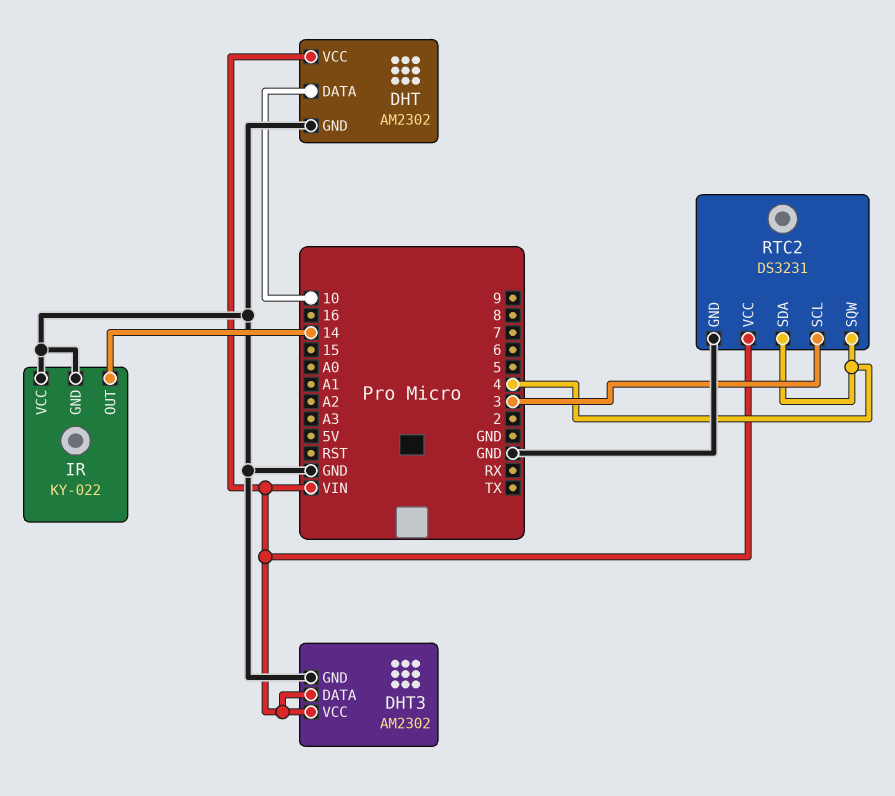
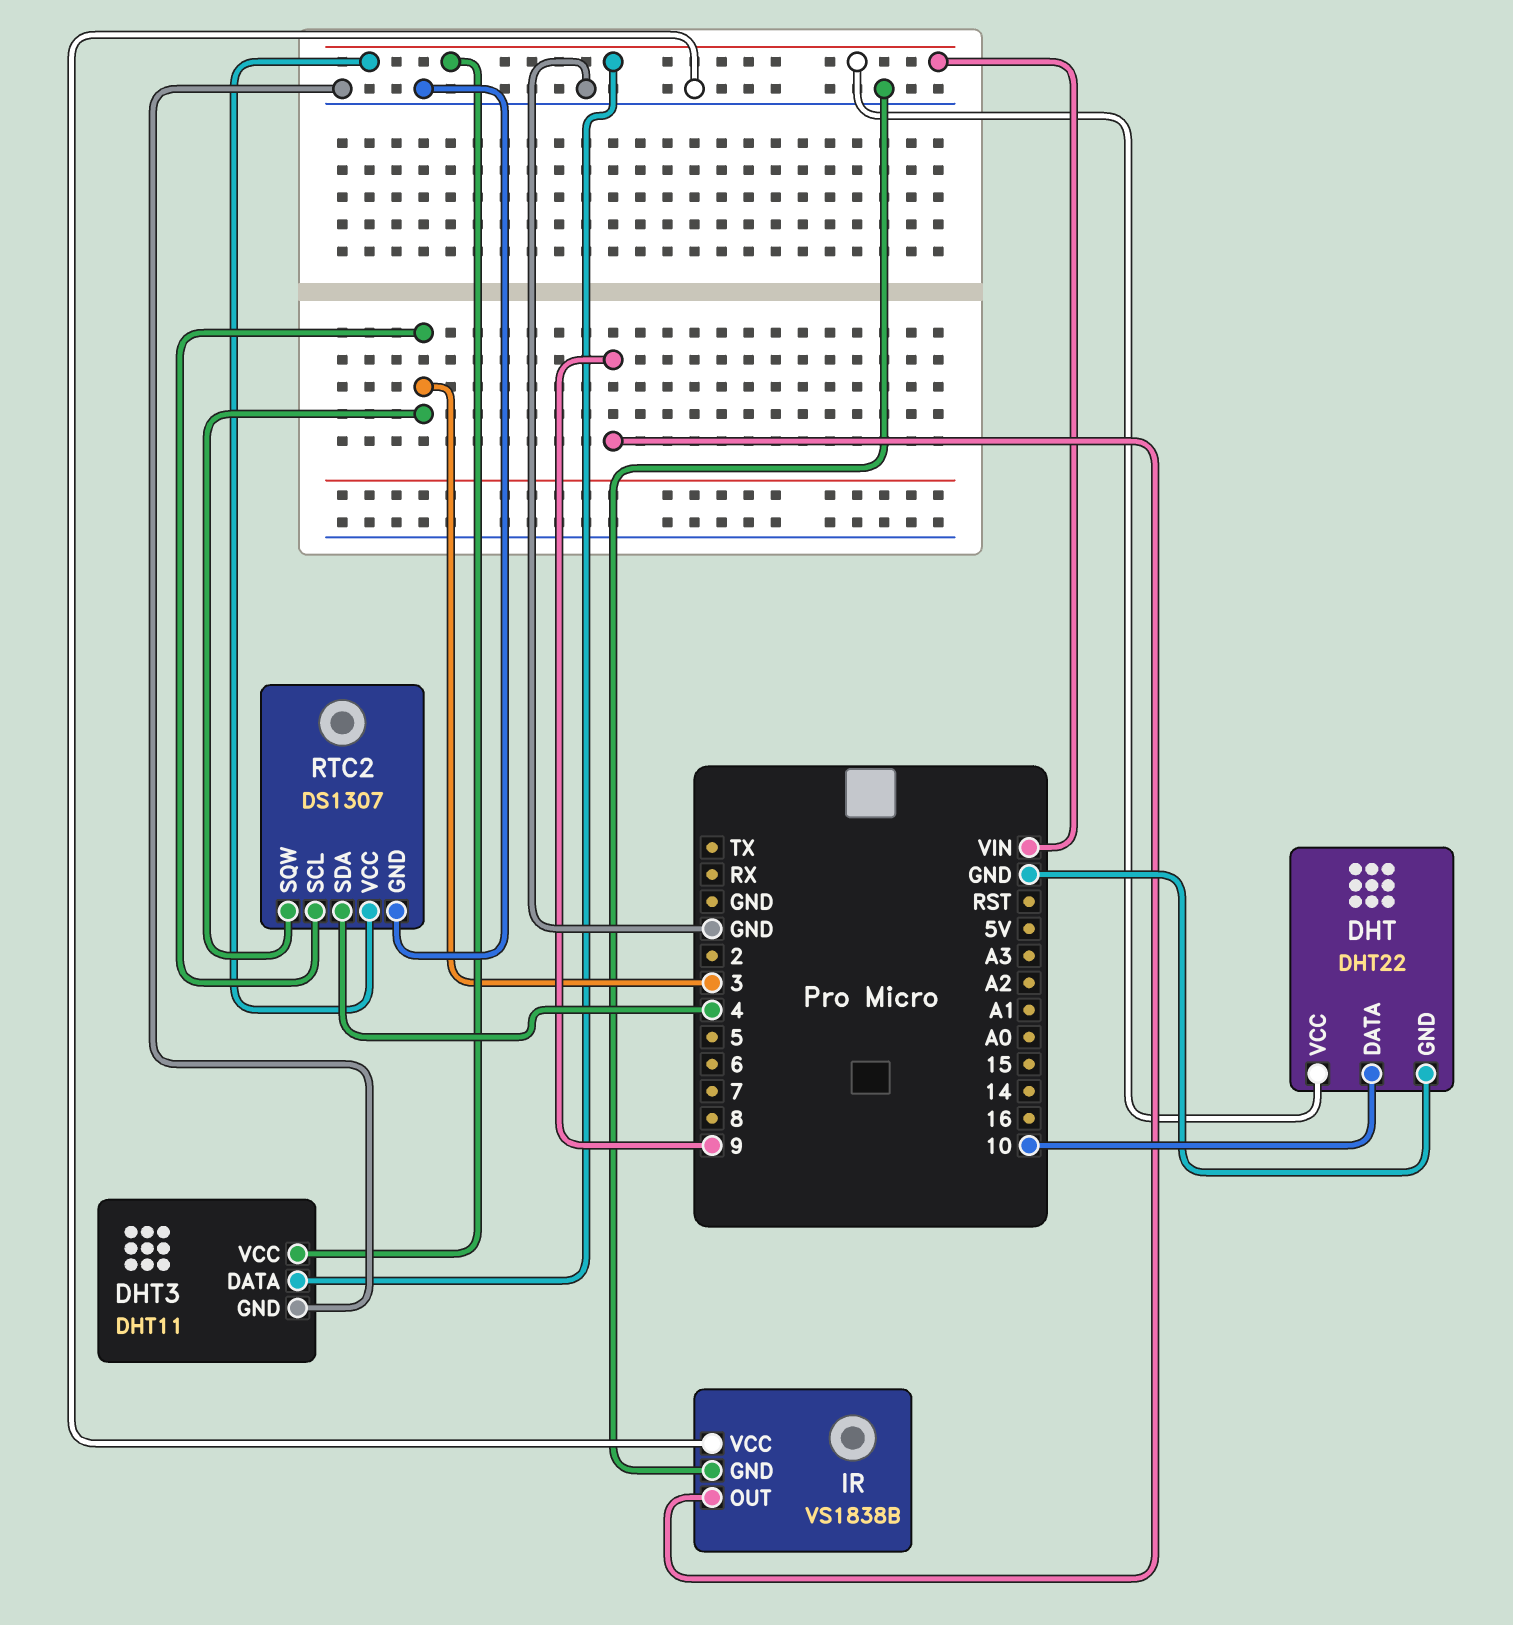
DHT: AM2302 -> DHT22
DHT3: AM2302 -> DHT11
IR: KY-022 -> VS1838B
IR pin OUT: 14 -> 9
RTC2: DS3231 -> DS1307
RTC2 pin SQW: 4 -> 3

